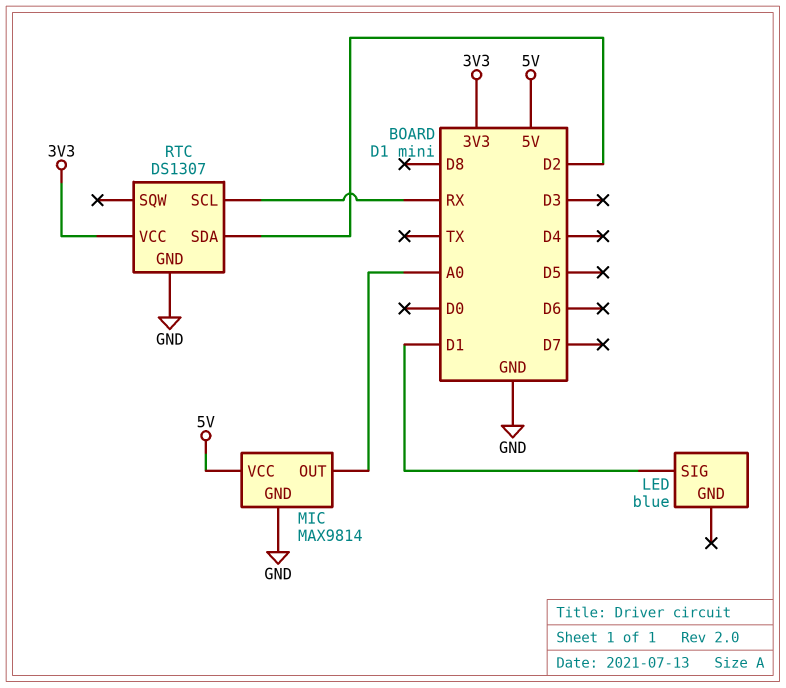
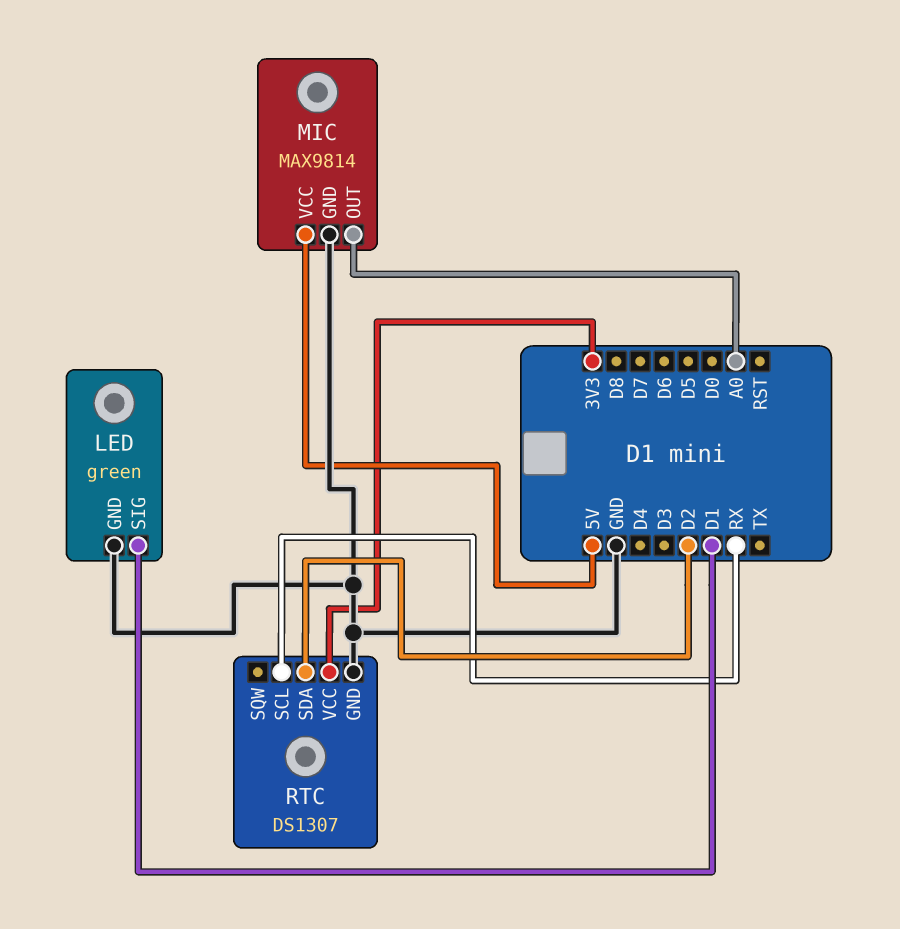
LED: blue -> green
LED pin GND: none -> GND

